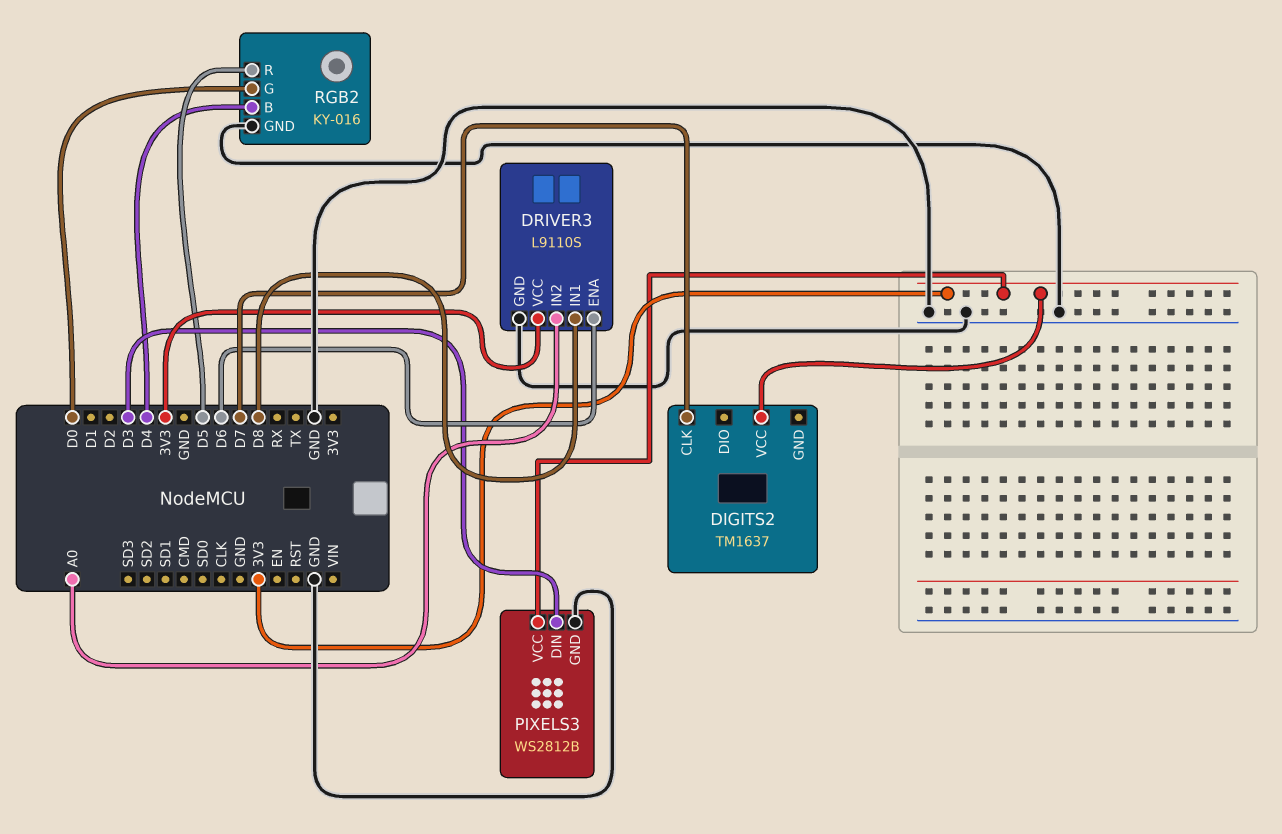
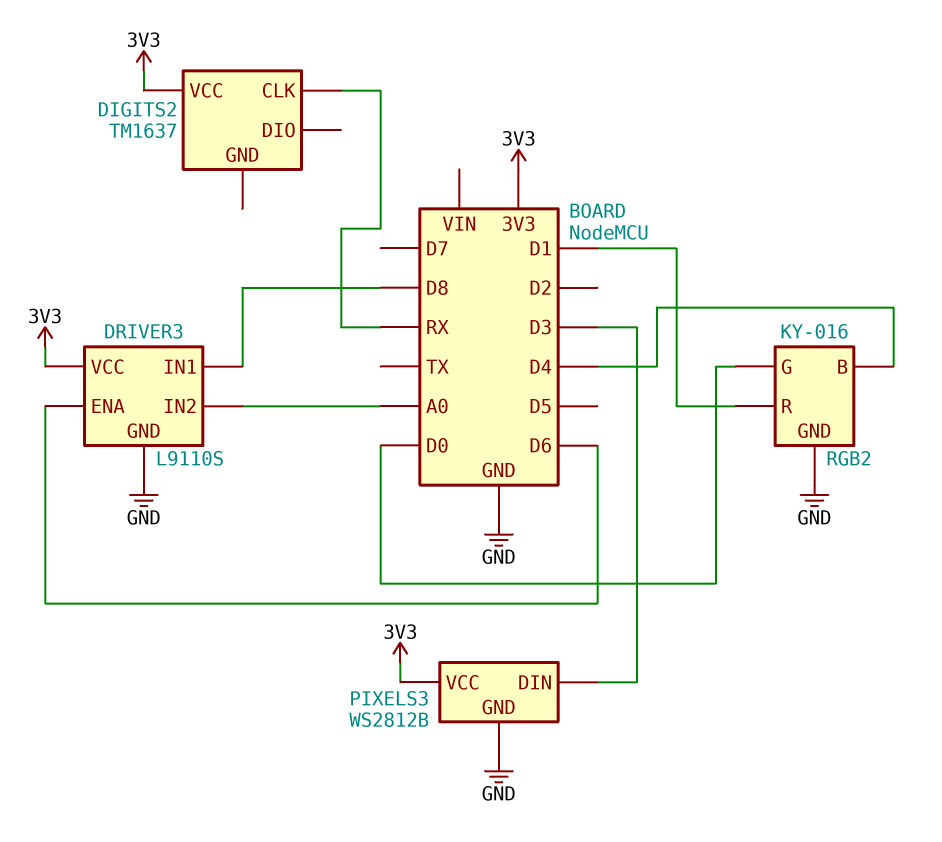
DIGITS2 pin CLK: D7 -> RX
RGB2 pin R: D5 -> D1

